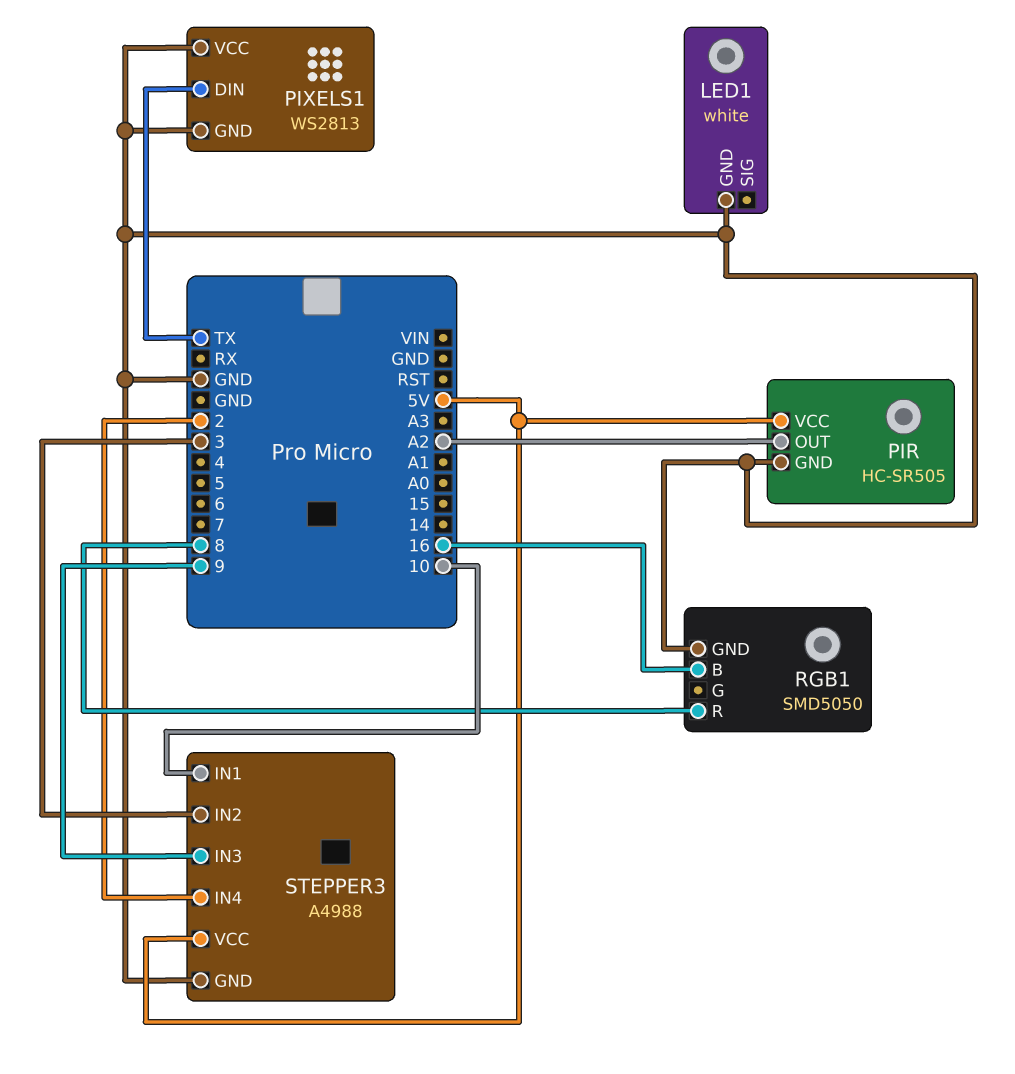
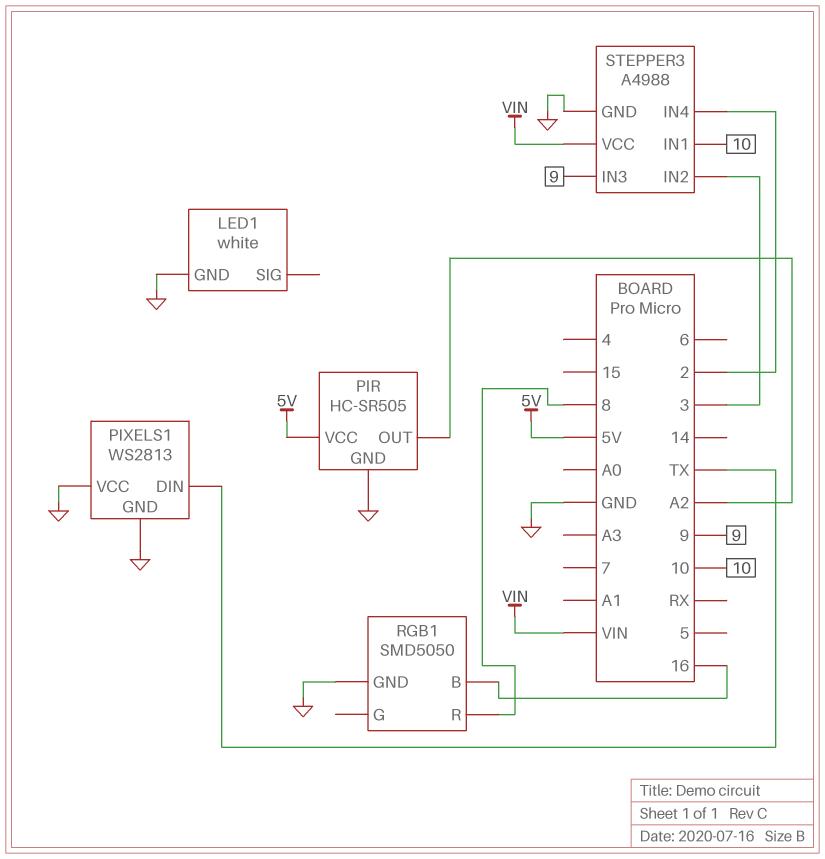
STEPPER3 pin VCC: 5V -> VIN

